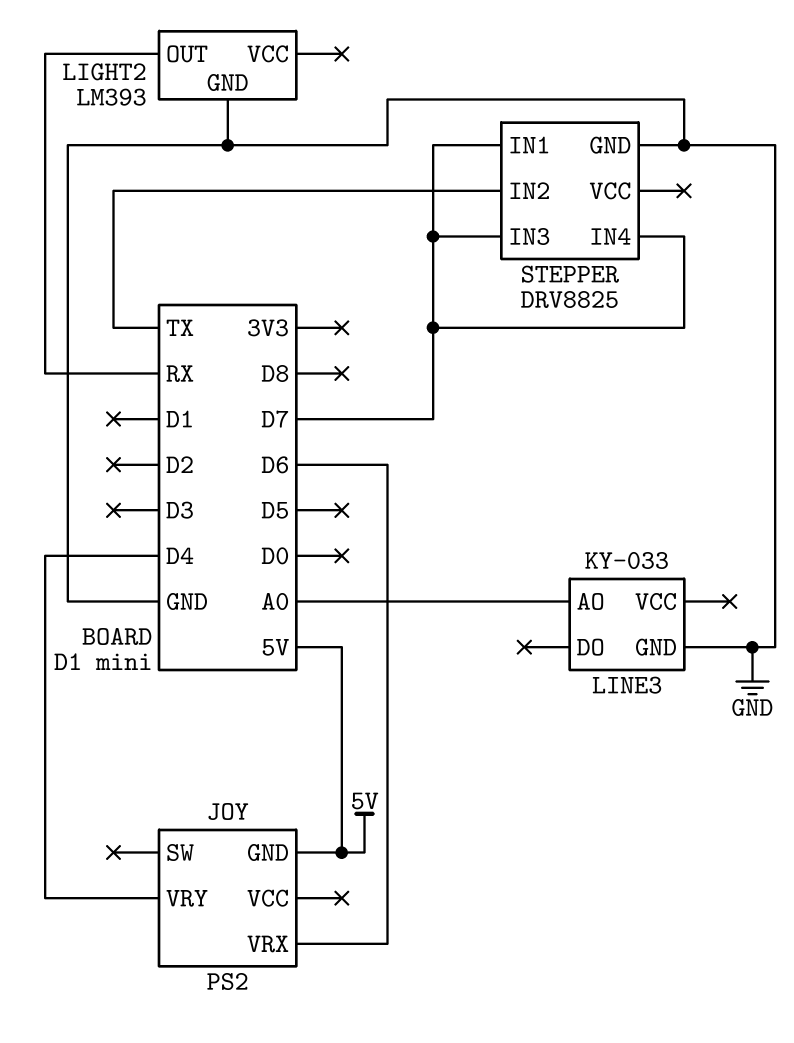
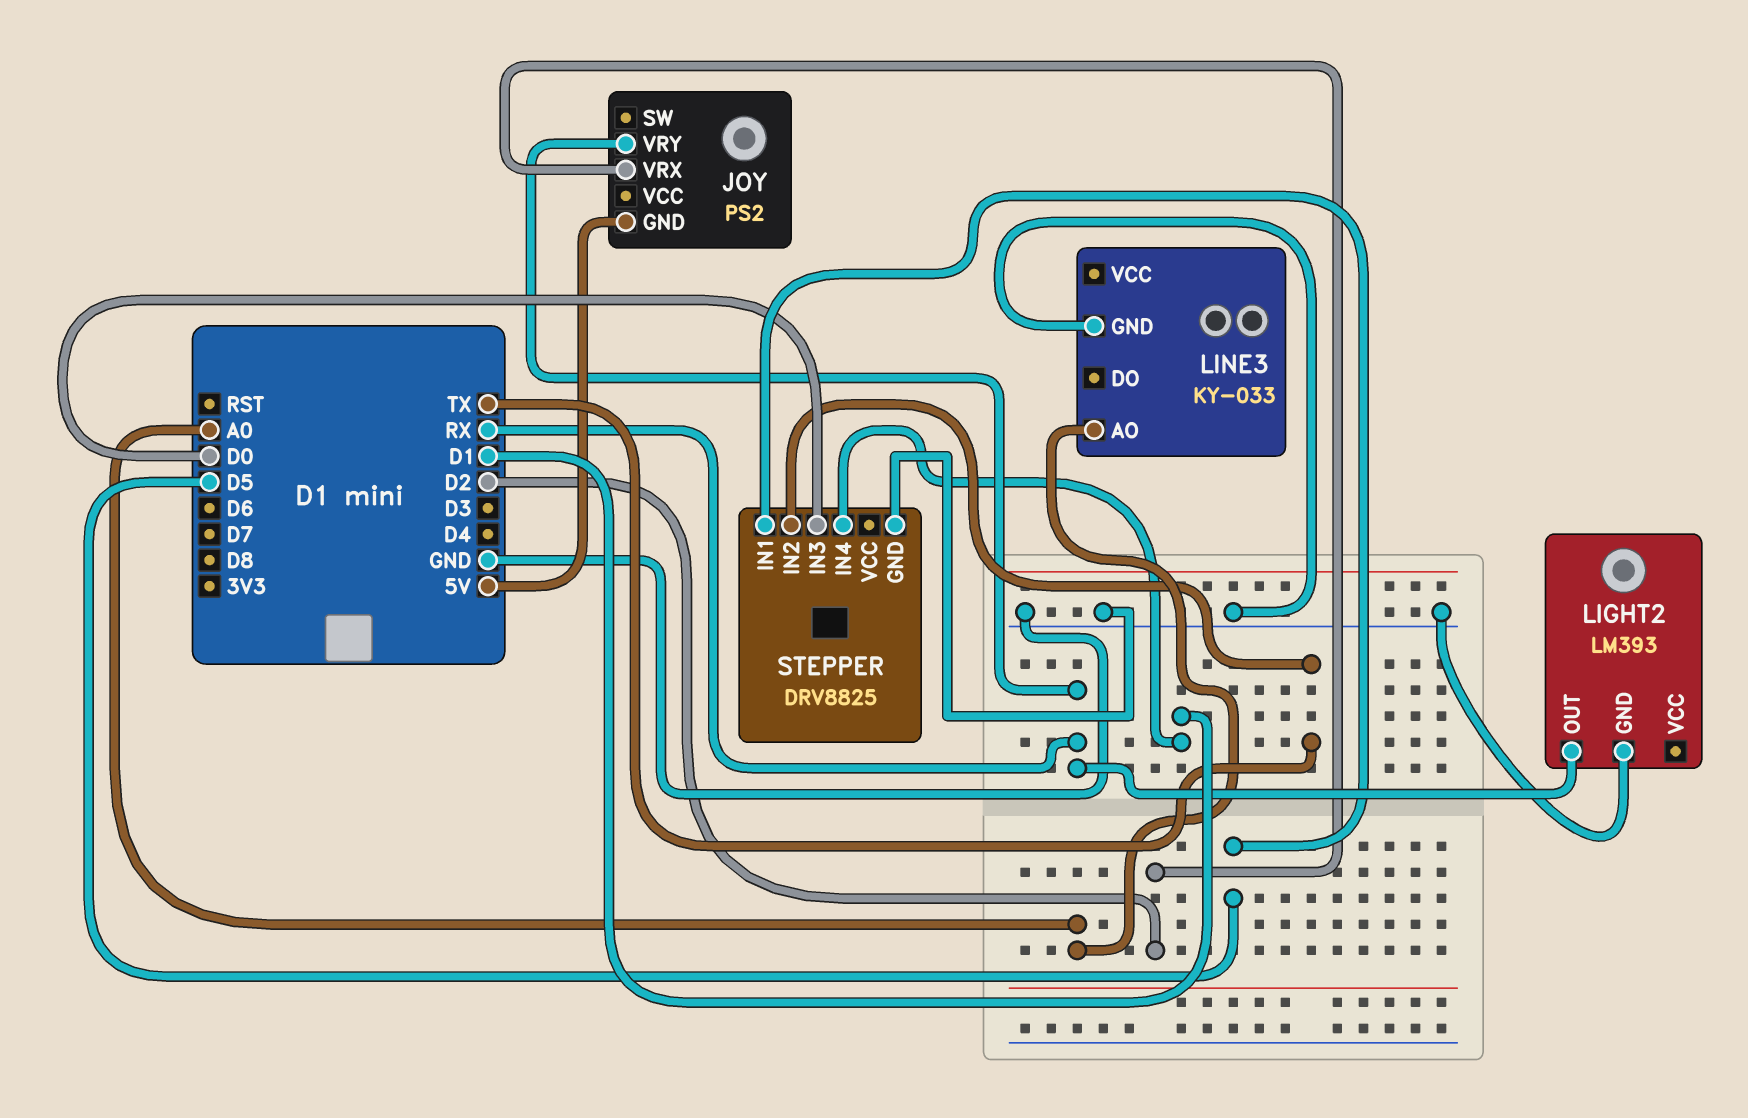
JOY pin VRX: D6 -> D2
JOY pin VRY: D4 -> RX
STEPPER pin IN1: D7 -> D5
STEPPER pin IN3: D7 -> D0
STEPPER pin IN4: D7 -> D1

